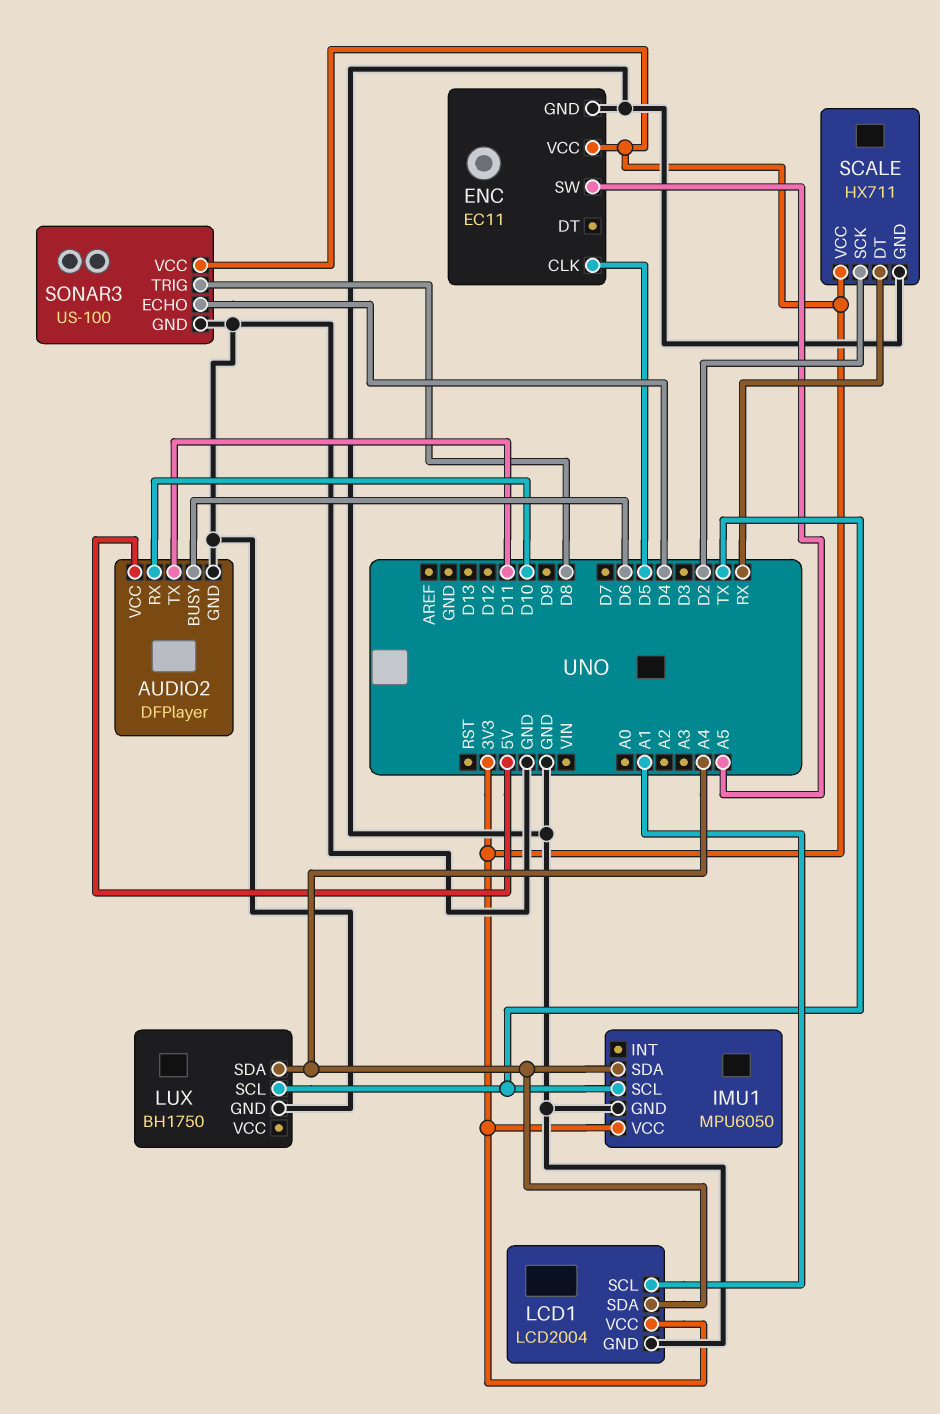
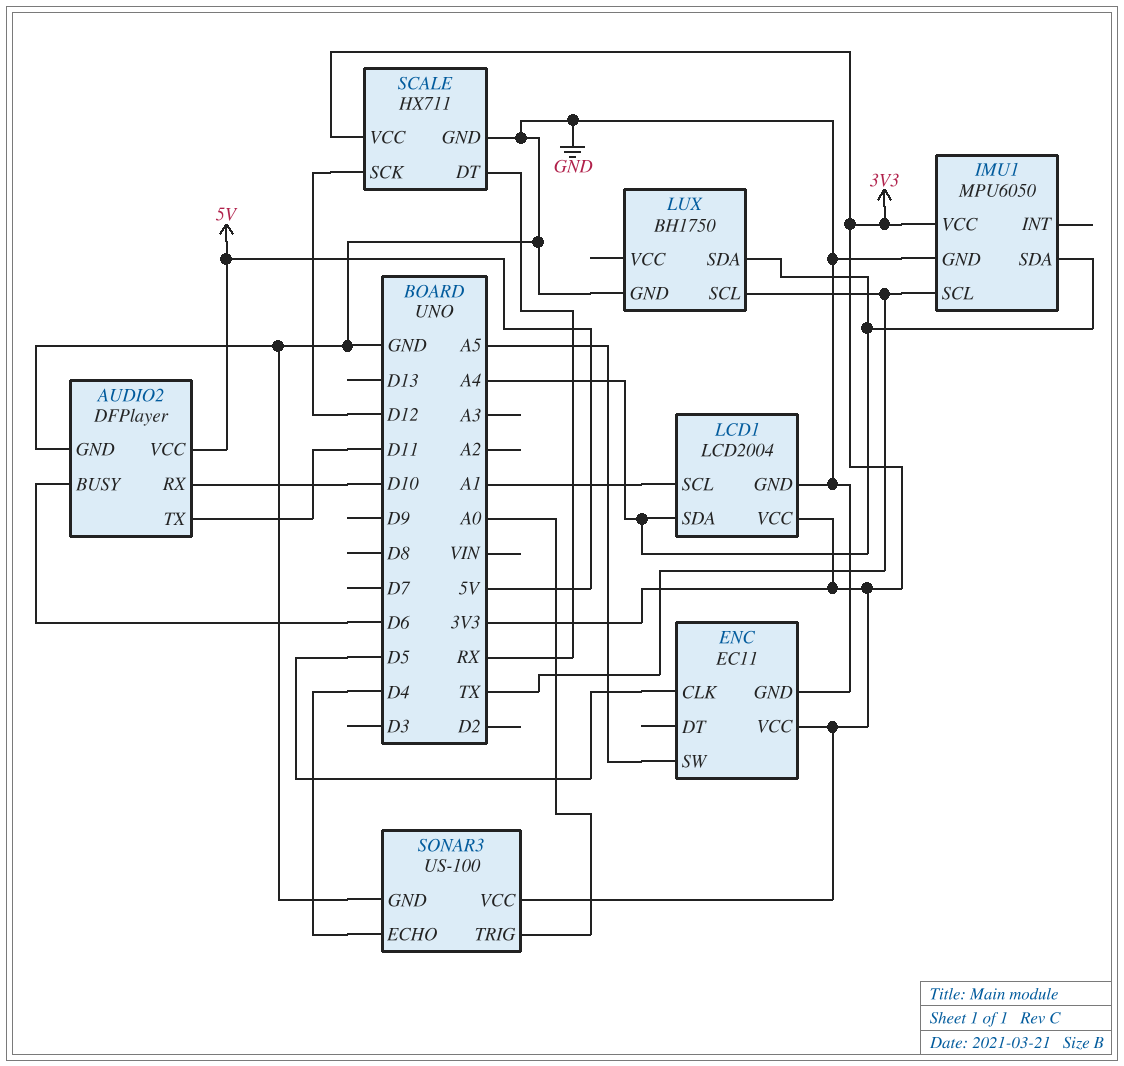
SCALE pin SCK: D2 -> D12
SONAR3 pin TRIG: D8 -> A0

